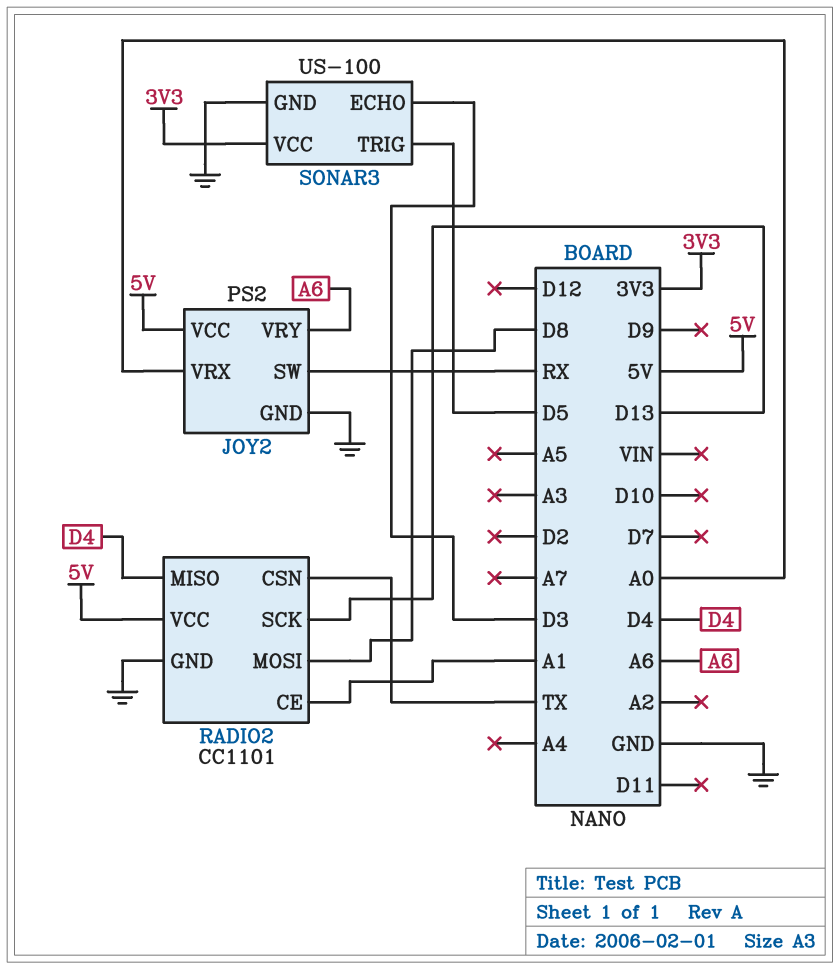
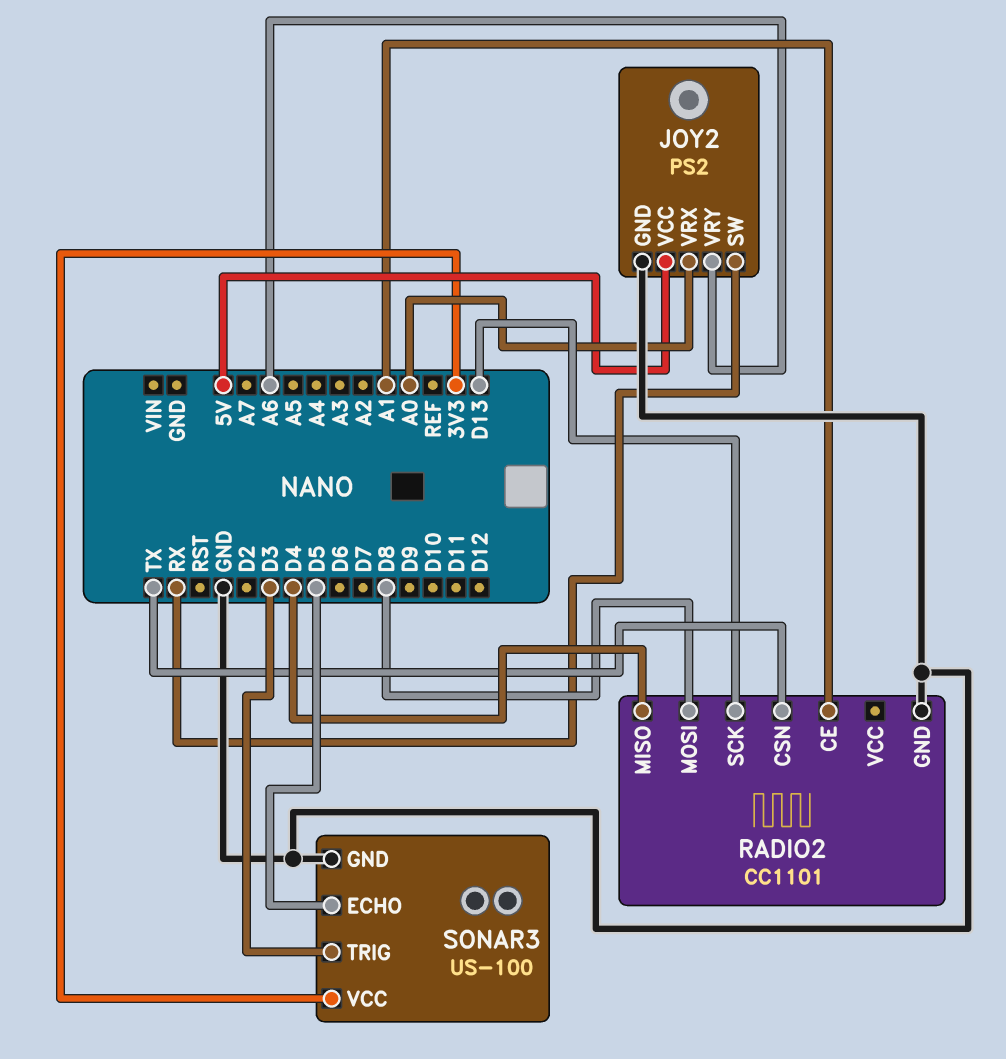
RADIO2 pin VCC: 5V -> none
SONAR3 pin ECHO: D3 -> D5
SONAR3 pin TRIG: D5 -> D3

